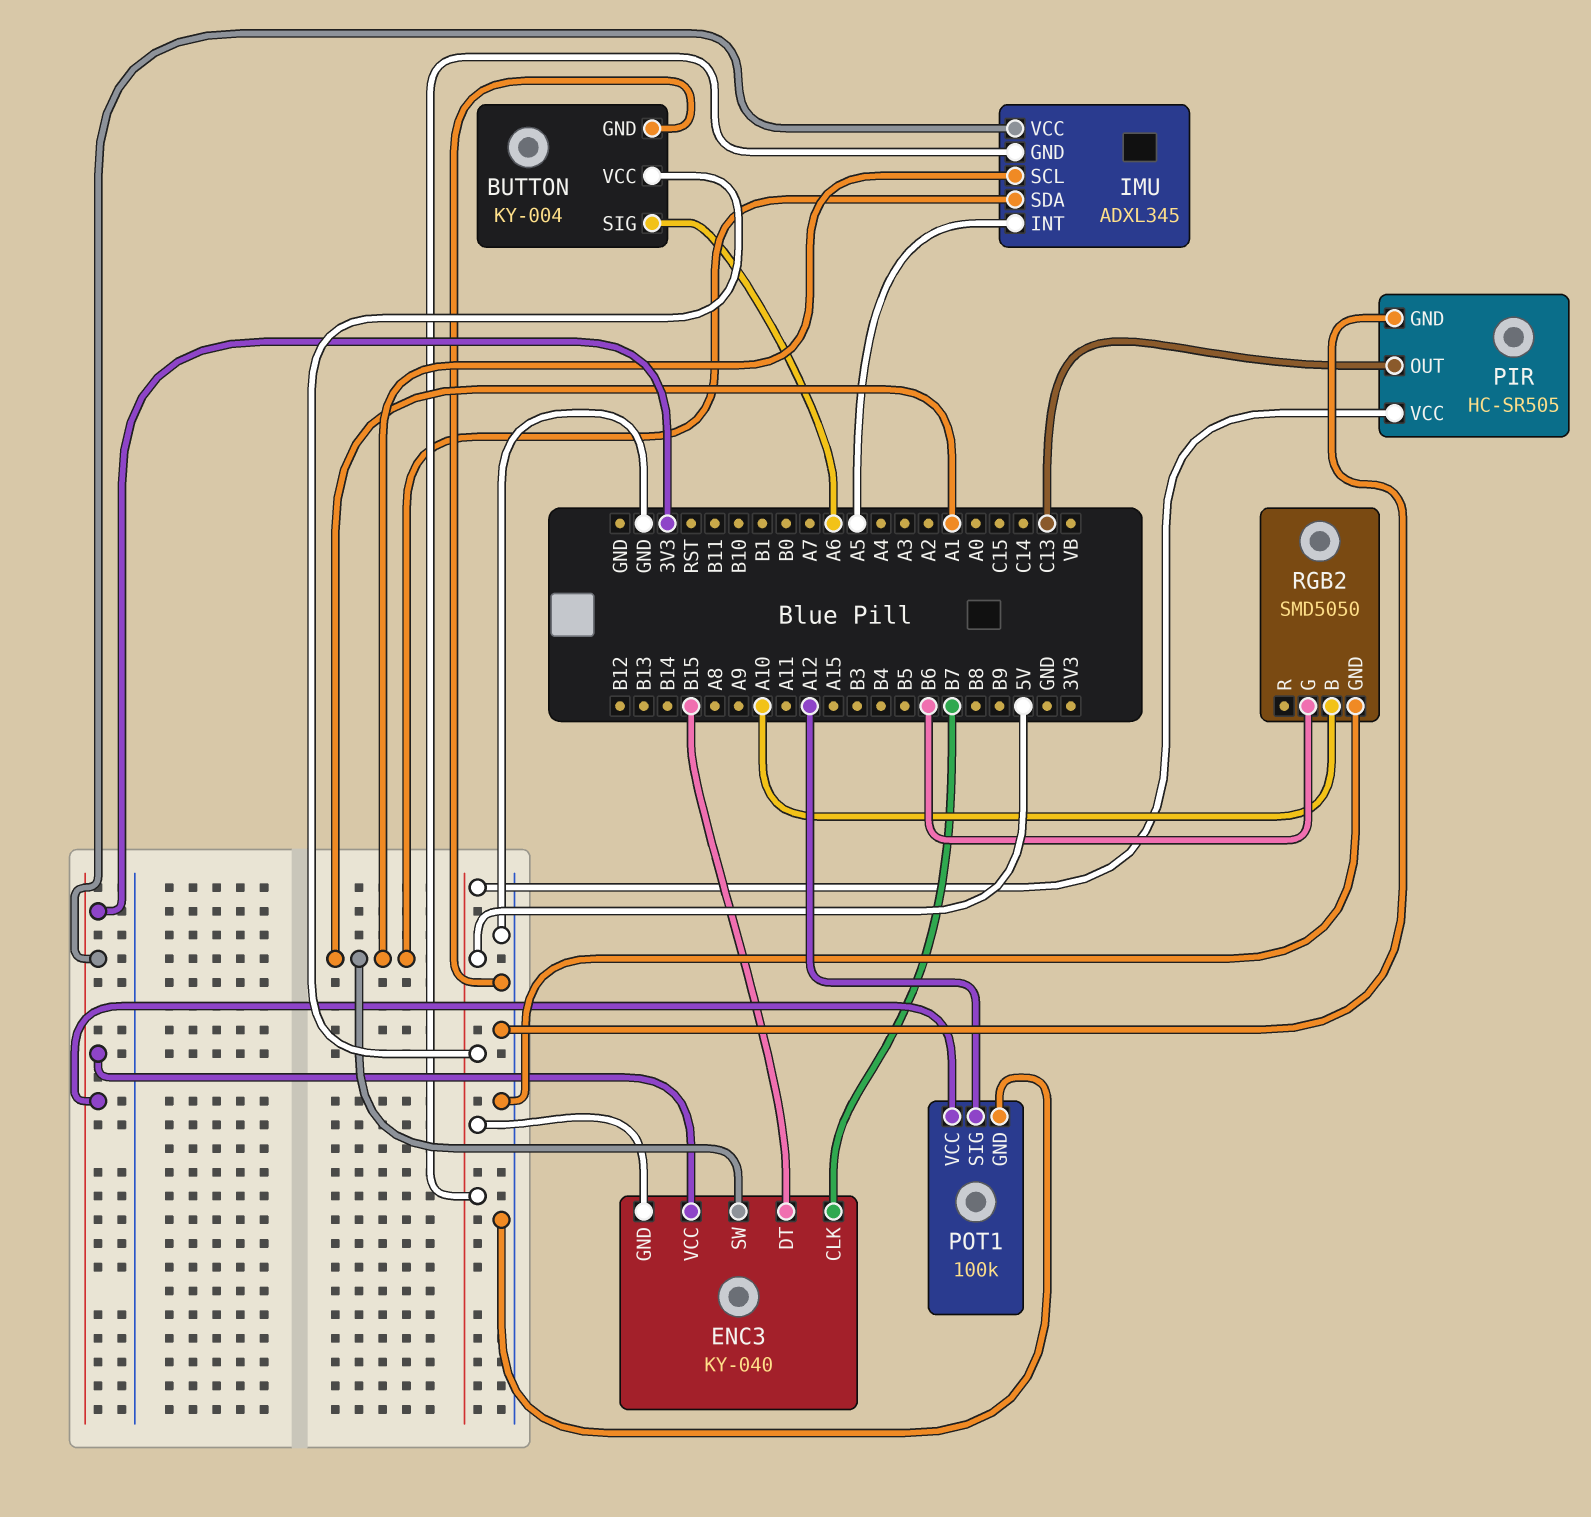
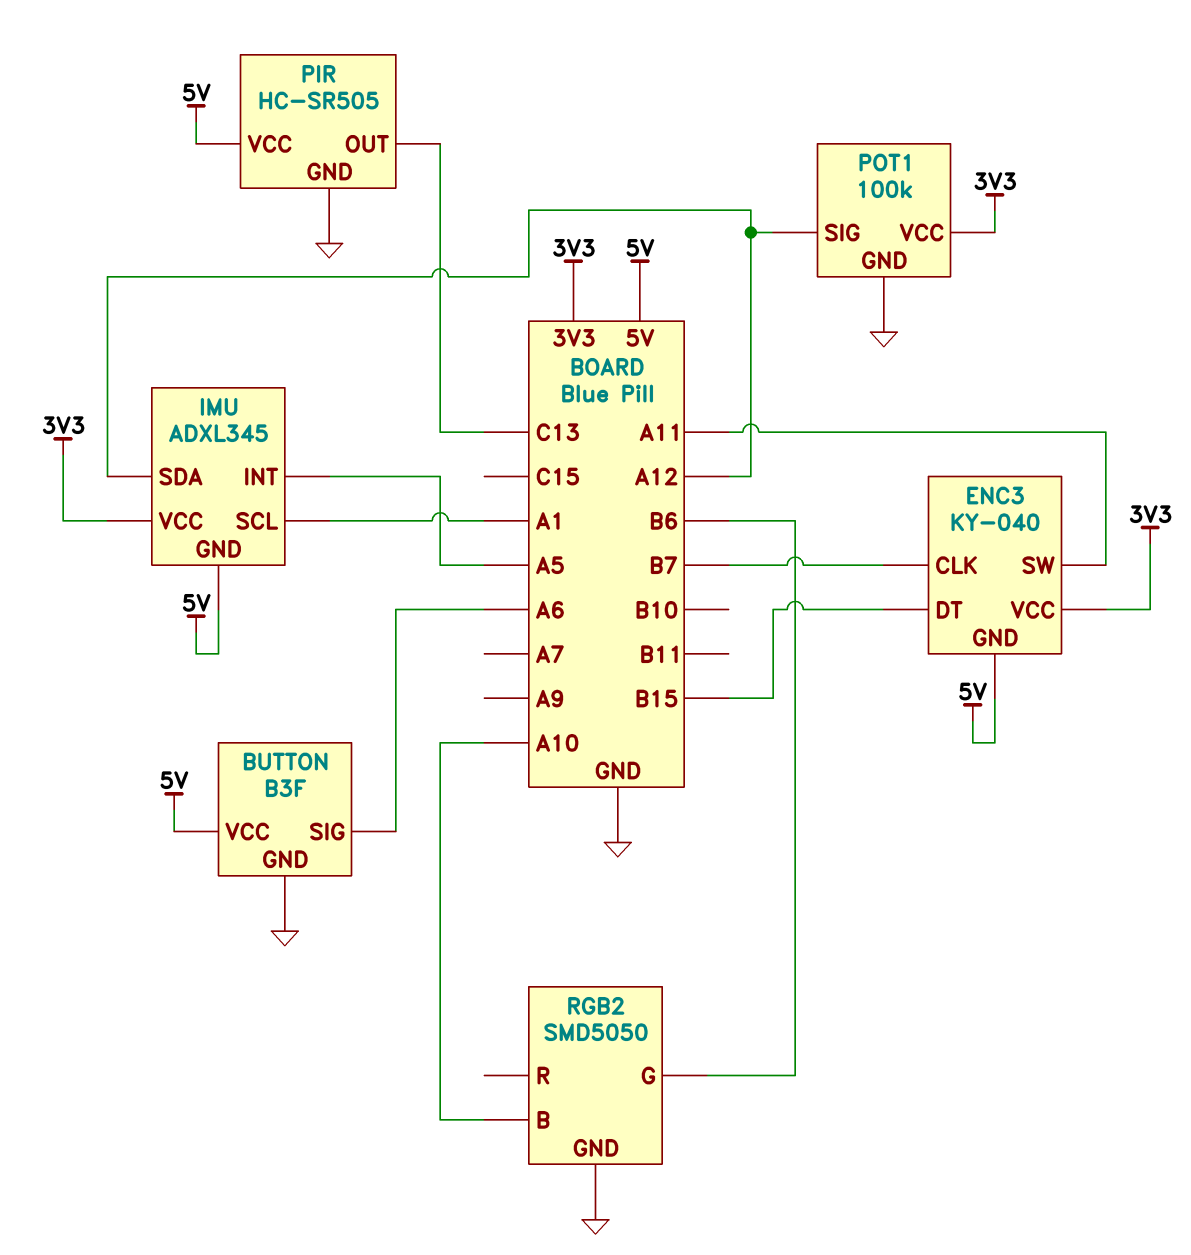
BUTTON: KY-004 -> B3F
ENC3 pin SW: A1 -> A11
IMU pin SDA: A1 -> A12

